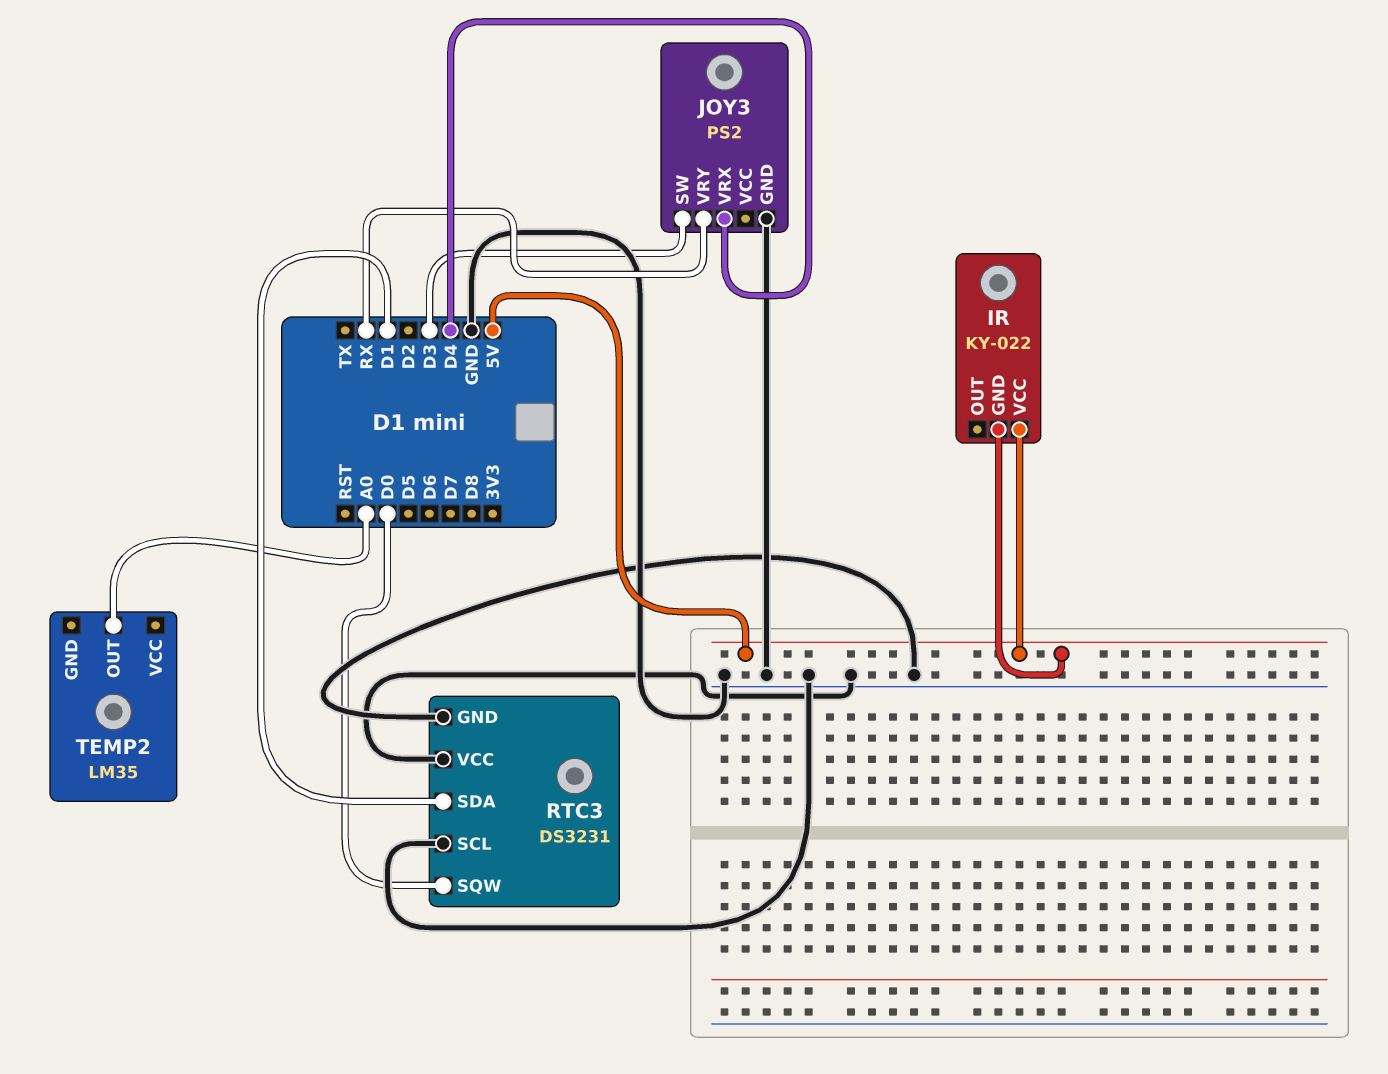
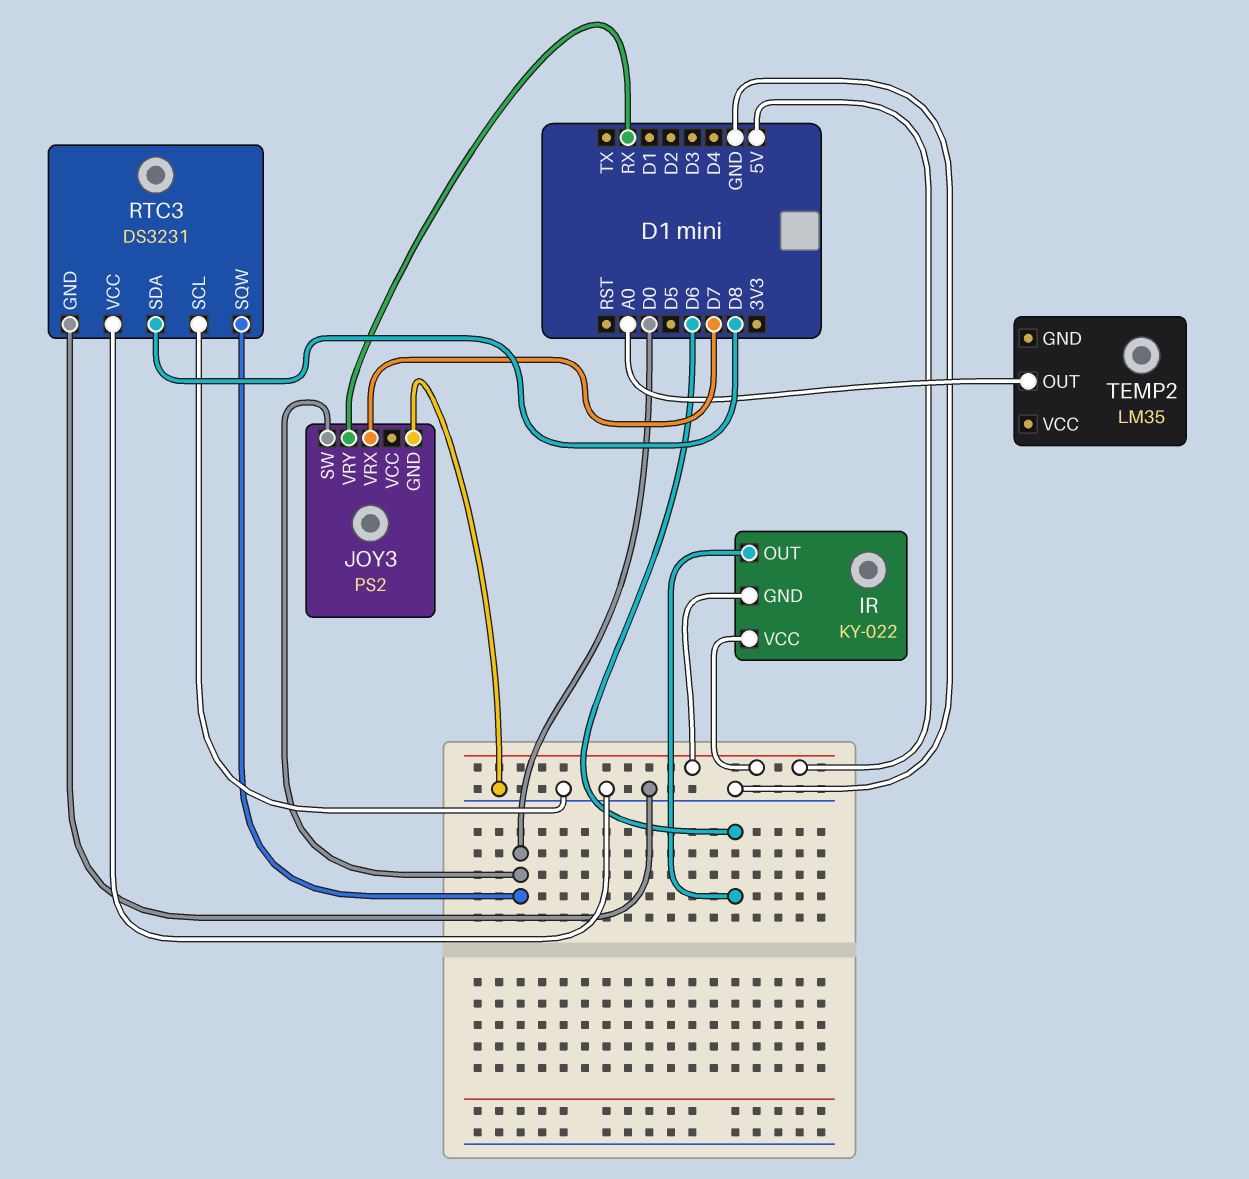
IR pin OUT: none -> D6
JOY3 pin SW: D3 -> D0
JOY3 pin VRX: D4 -> D7
RTC3 pin SDA: D1 -> D8

